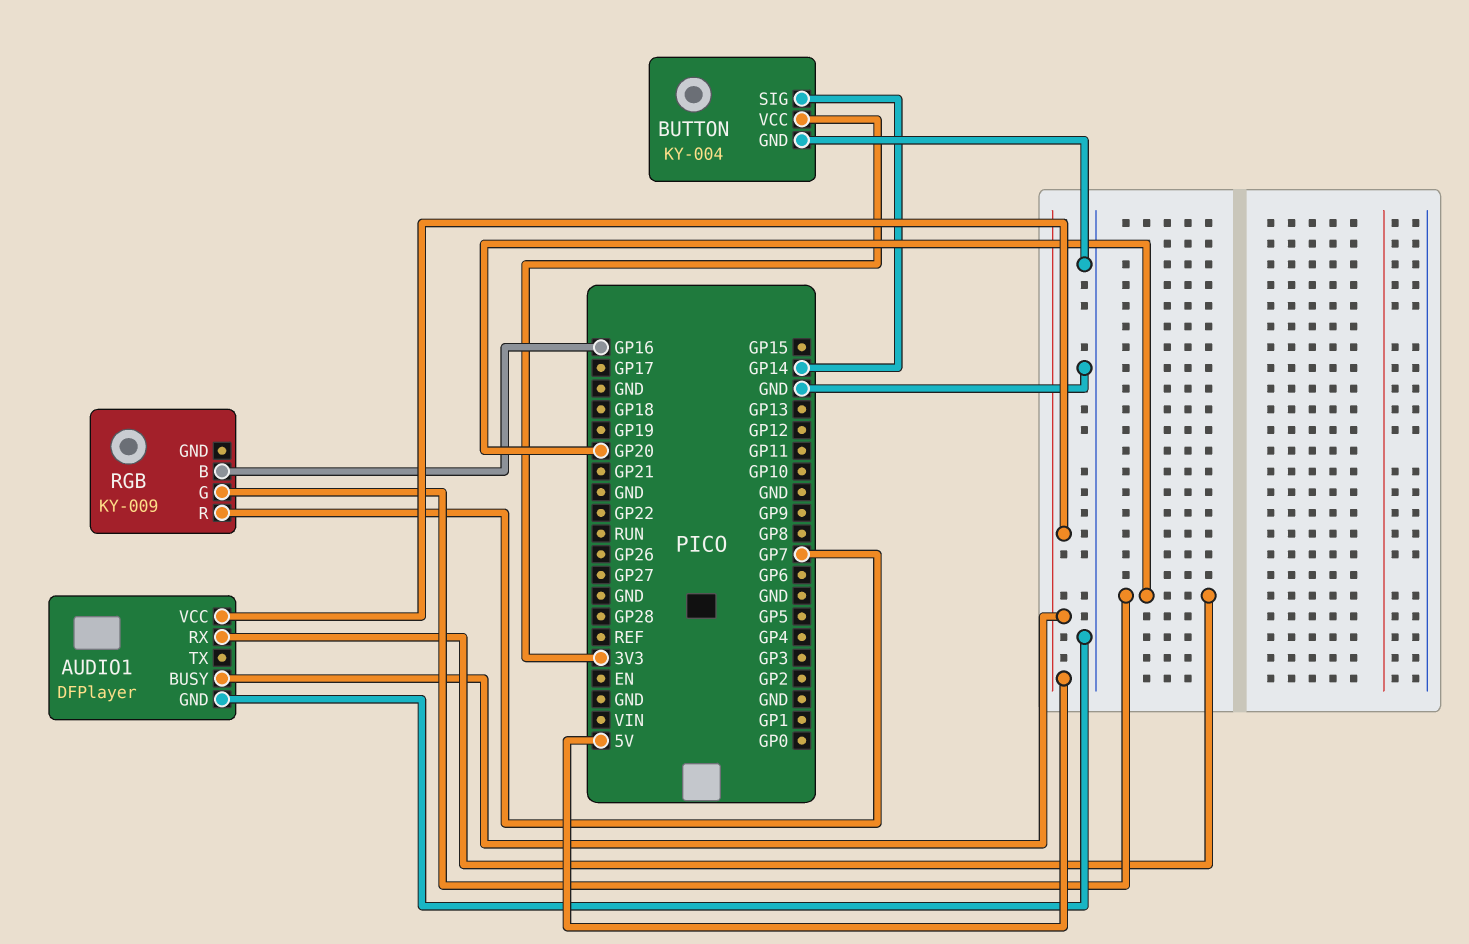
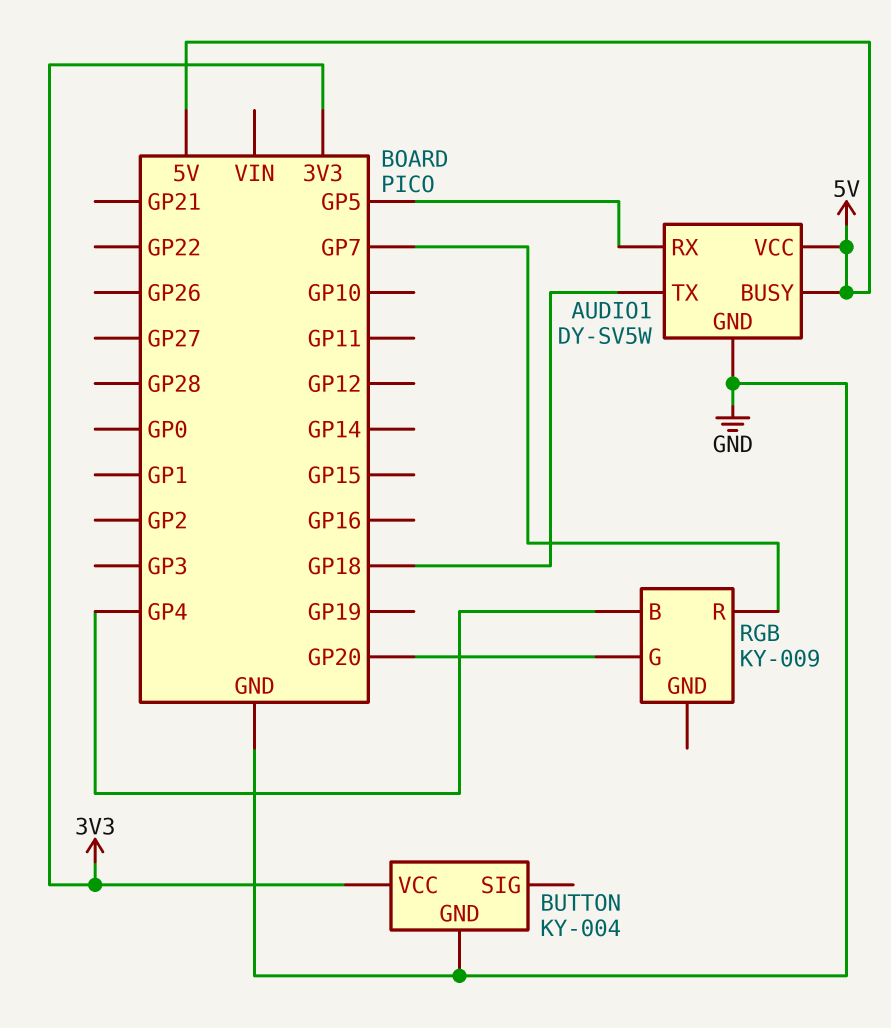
AUDIO1: DFPlayer -> DY-SV5W
AUDIO1 pin RX: GP20 -> GP5
AUDIO1 pin TX: none -> GP18
BUTTON pin SIG: GP14 -> none
RGB pin B: GP16 -> GP4

